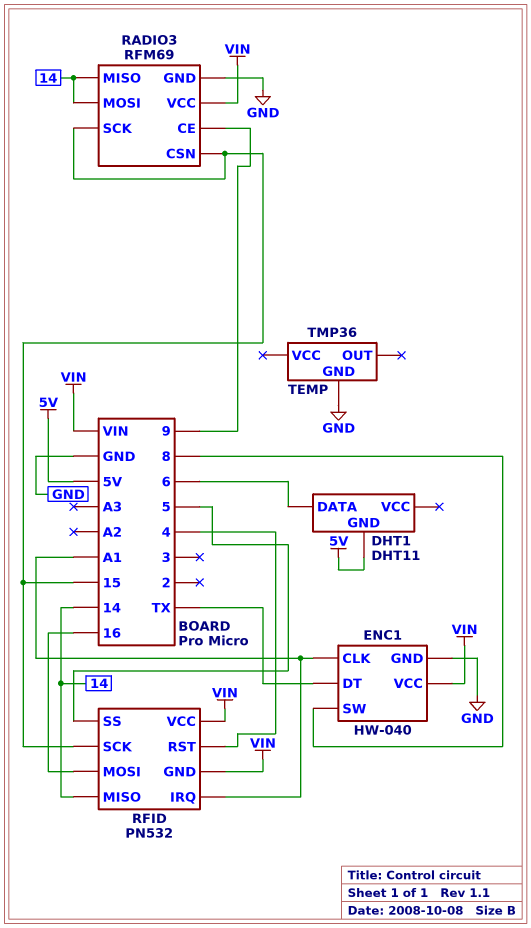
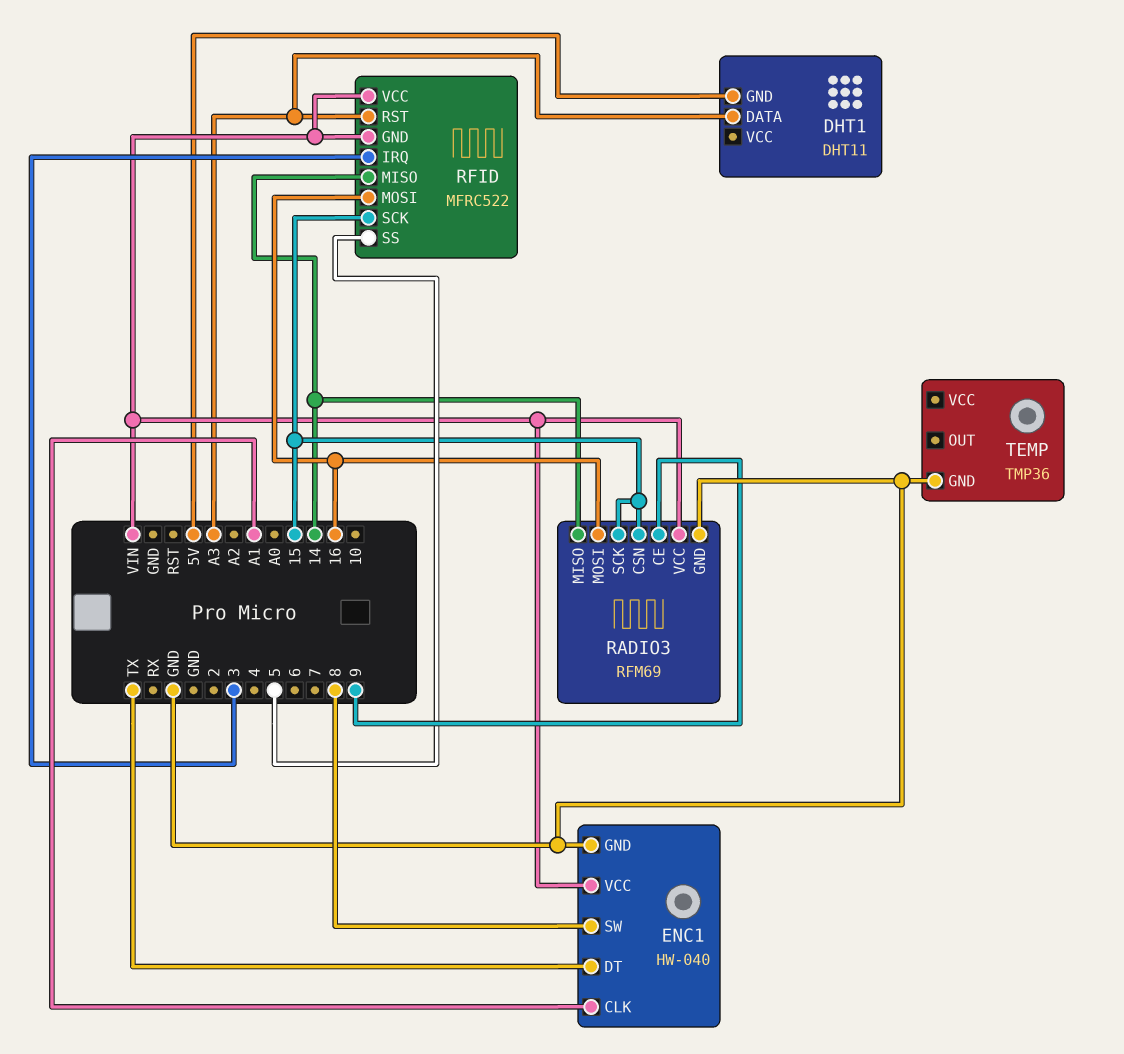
DHT1 pin DATA: 6 -> A3
RADIO3 pin MOSI: 14 -> 16
RFID: PN532 -> MFRC522
RFID pin IRQ: A1 -> 3
RFID pin RST: 4 -> A3

